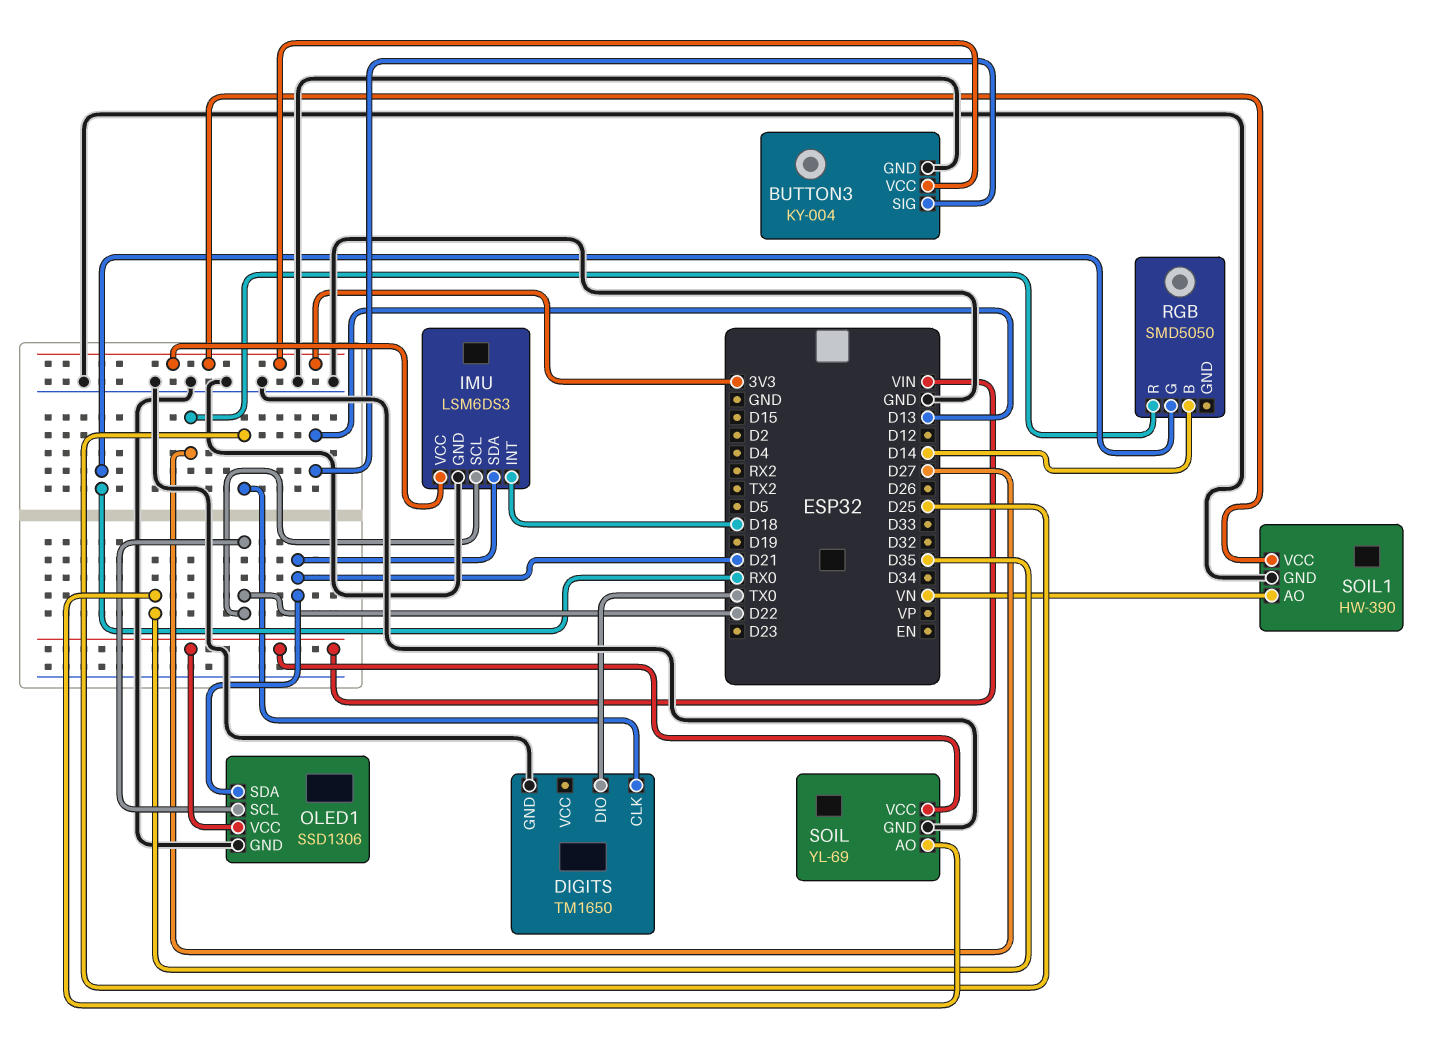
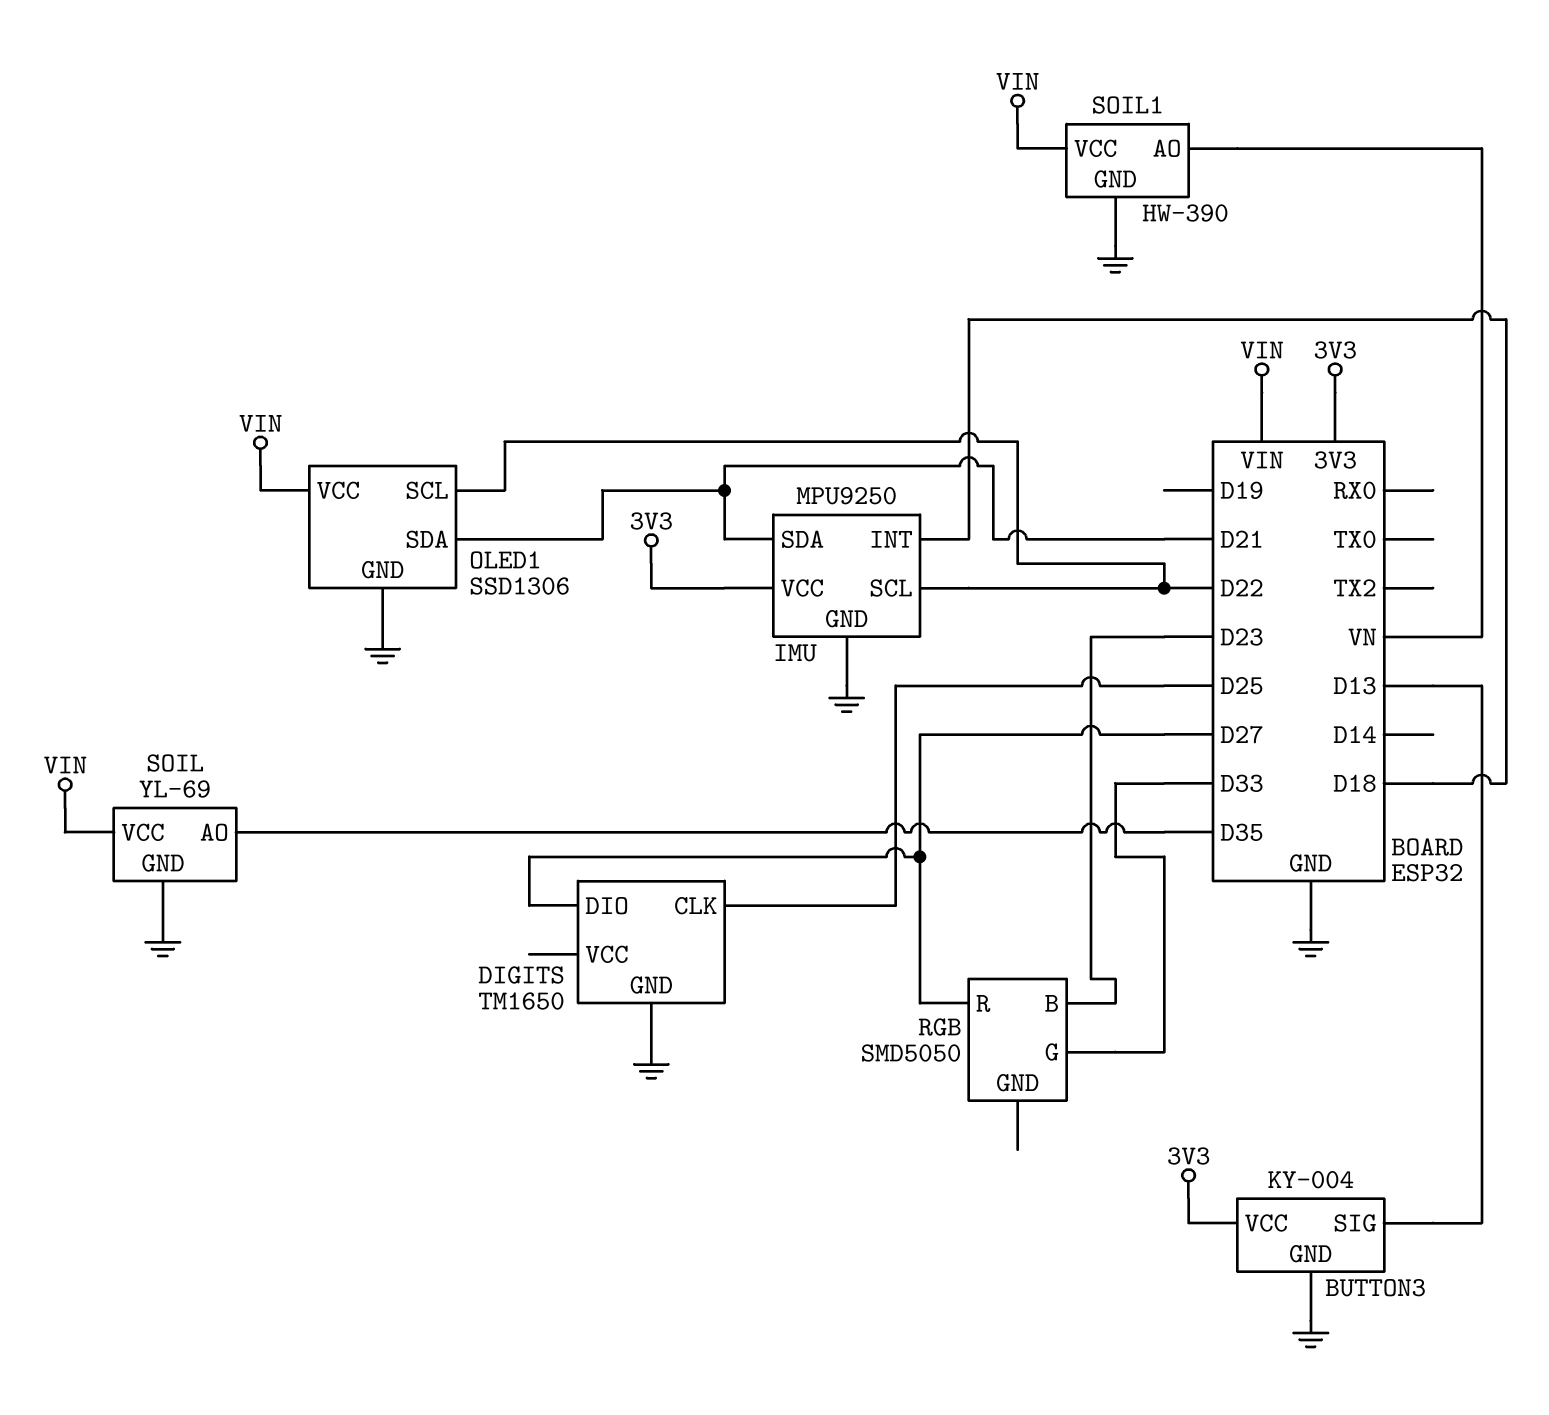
DIGITS pin DIO: TX0 -> D27
IMU: LSM6DS3 -> MPU9250
RGB pin B: D14 -> D23
RGB pin G: RX0 -> D33
SOIL1 pin VCC: 3V3 -> VIN

